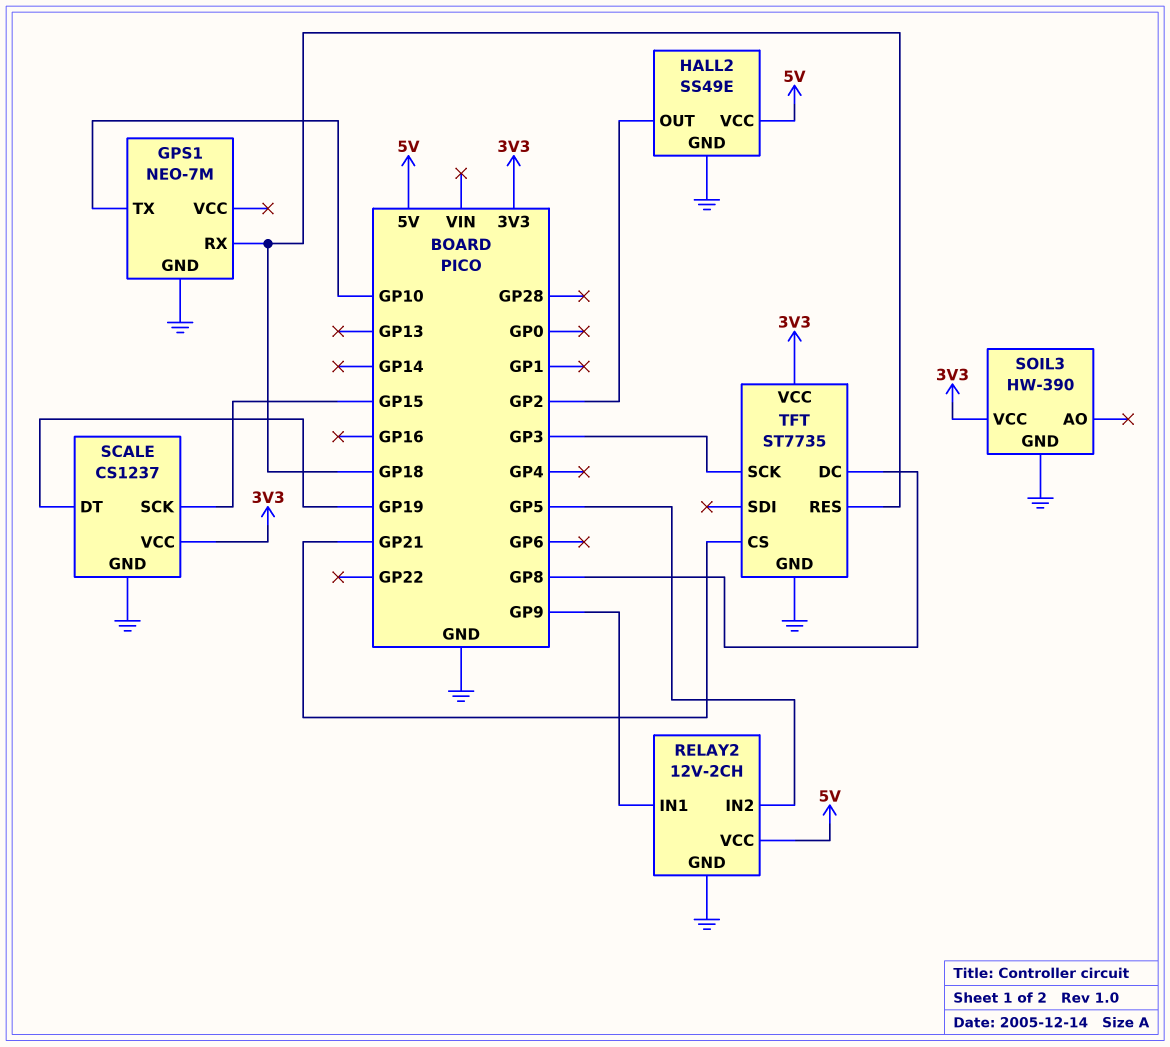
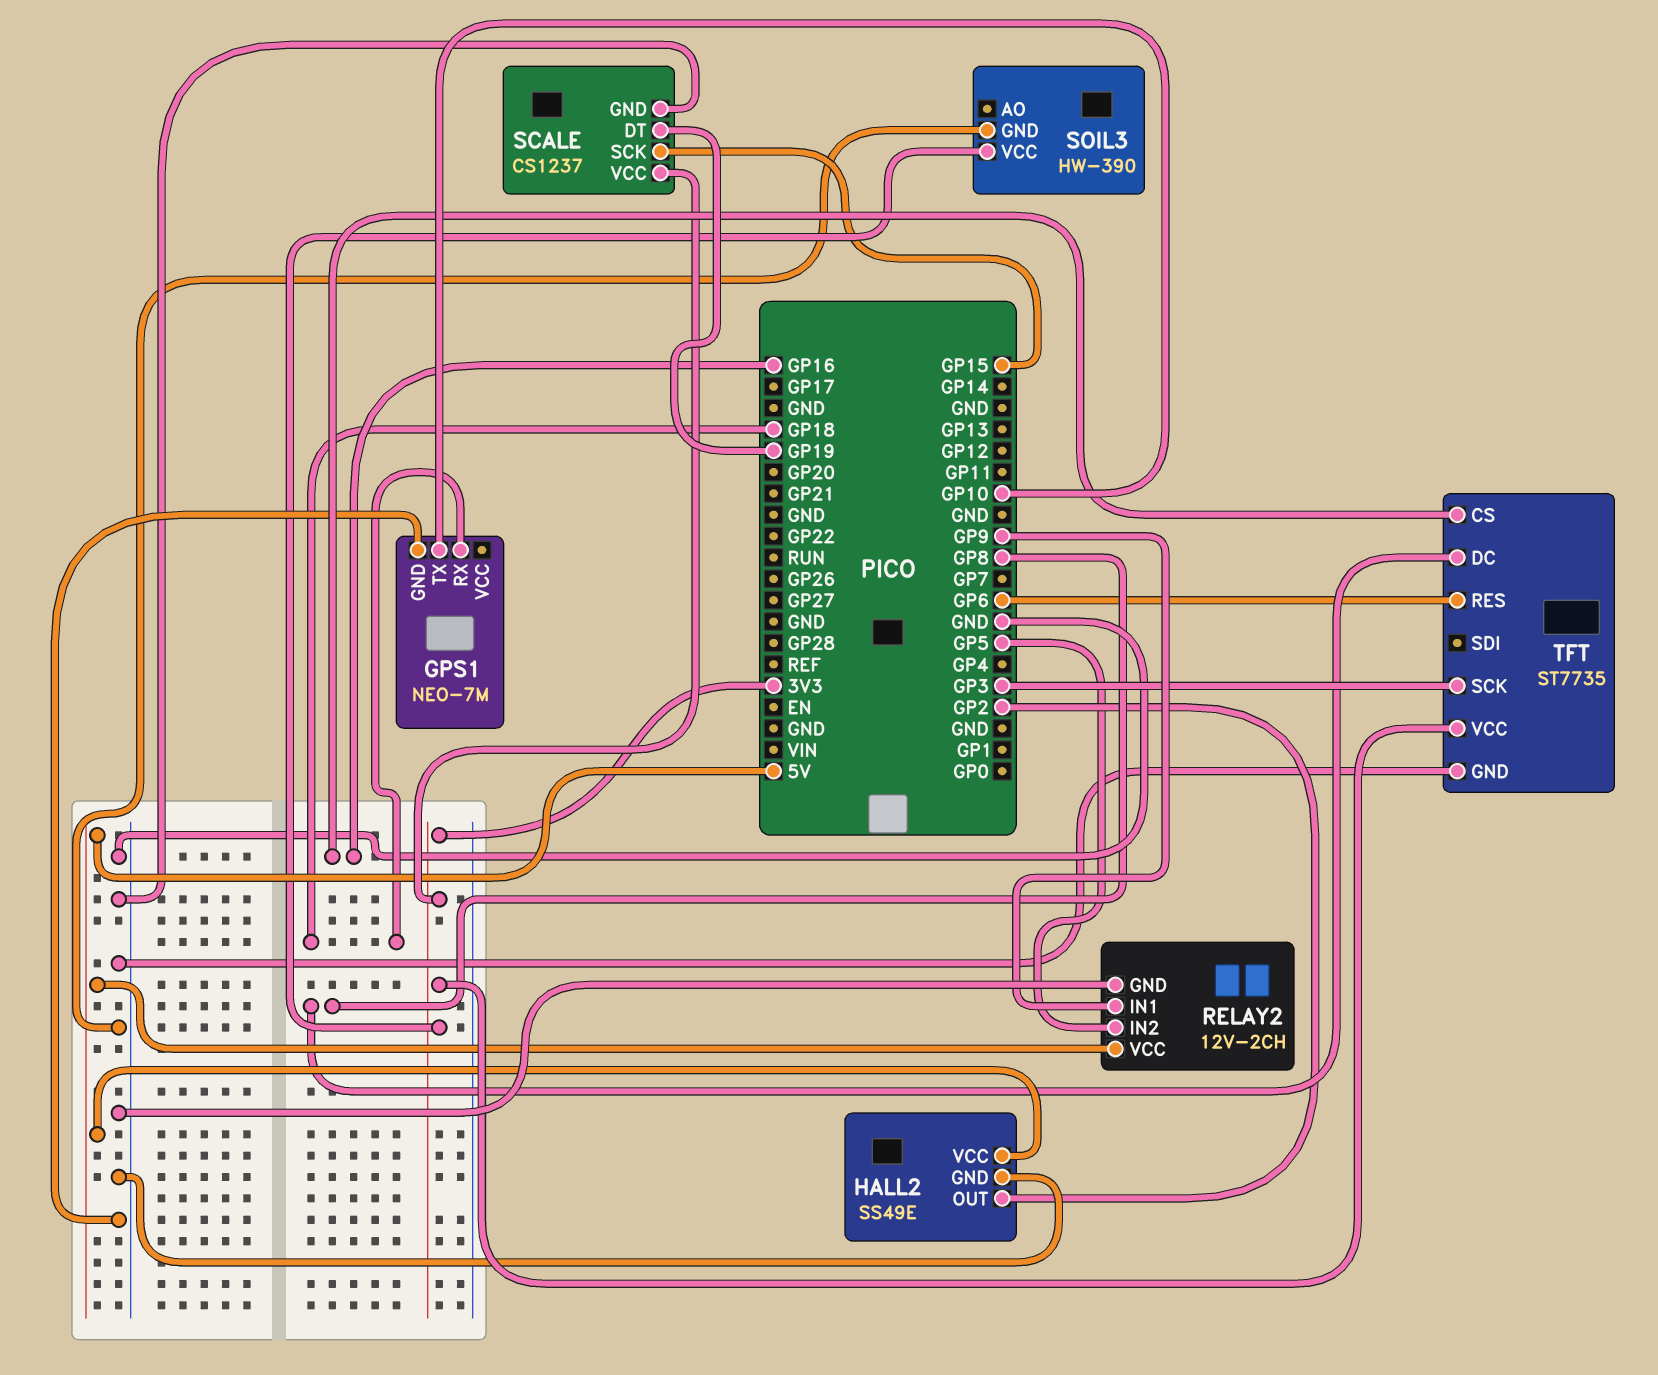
TFT pin CS: GP21 -> GP16
TFT pin RES: GP18 -> GP6

